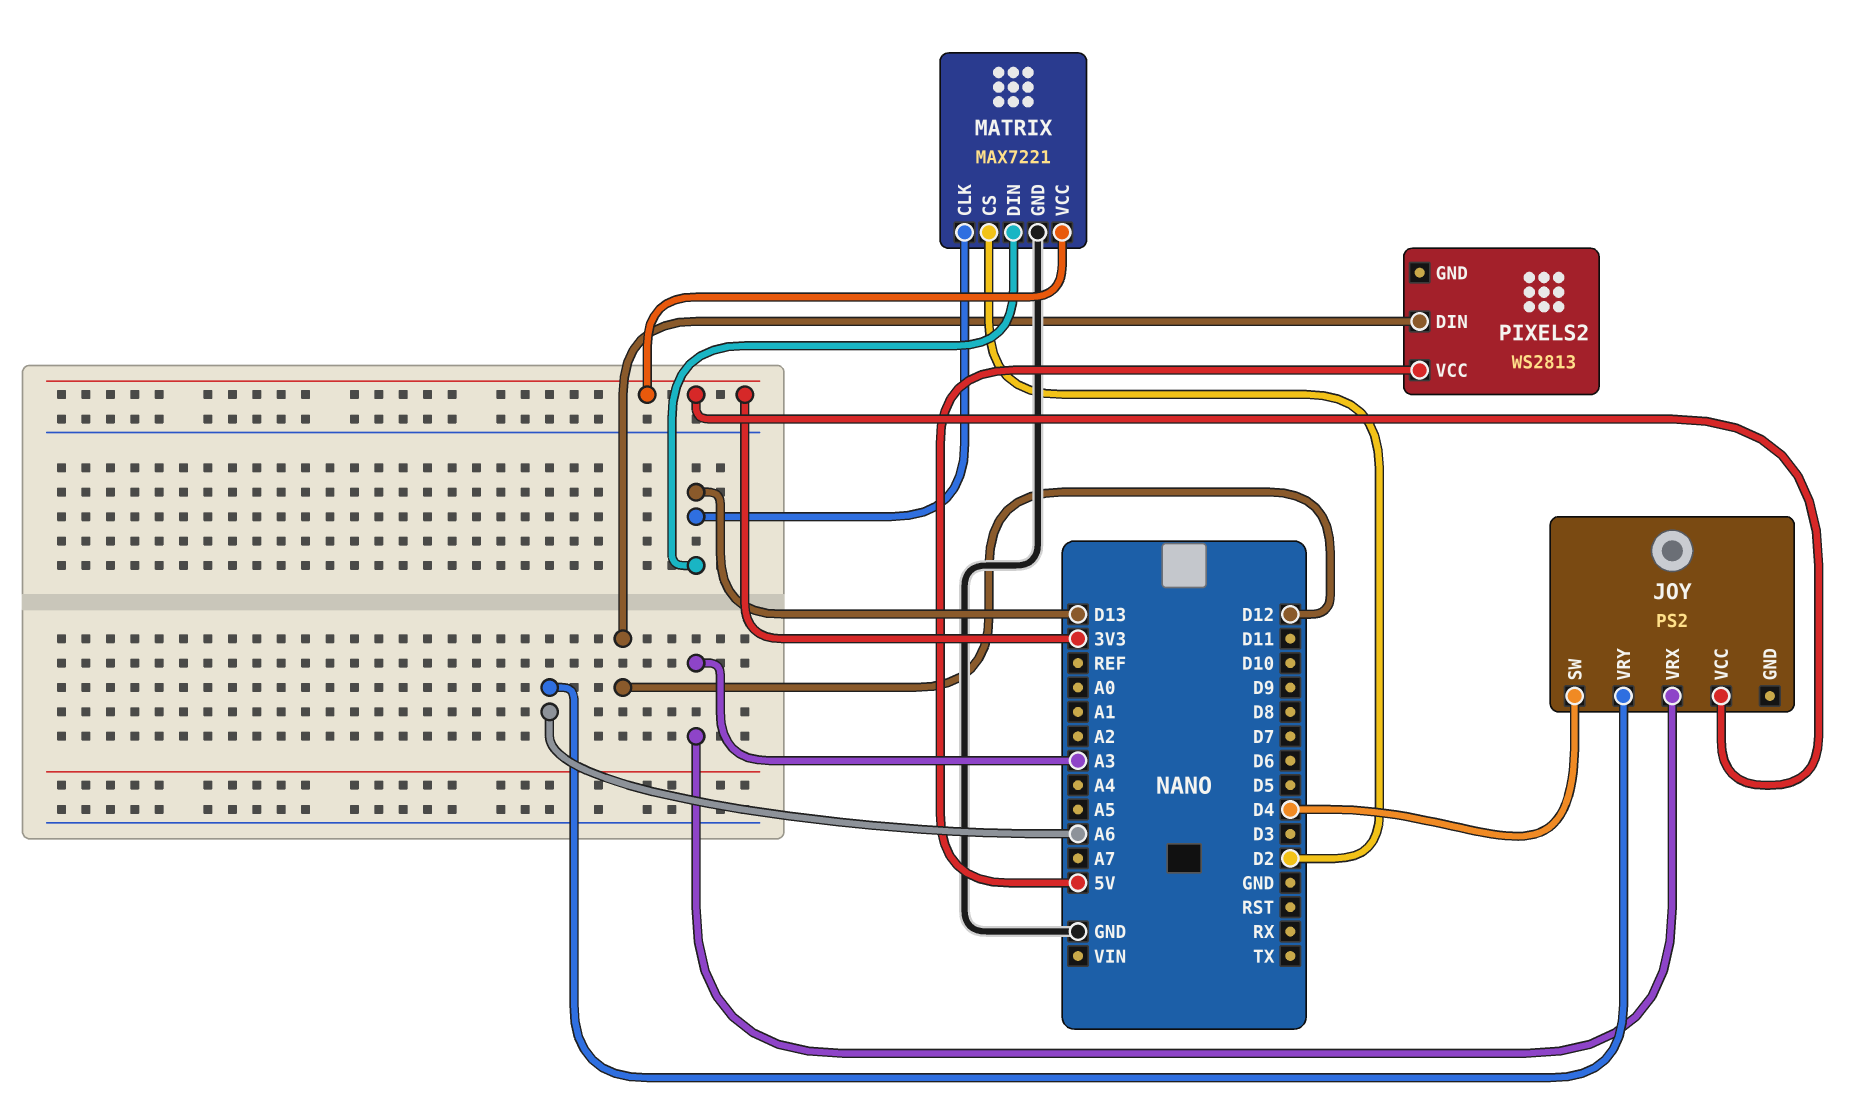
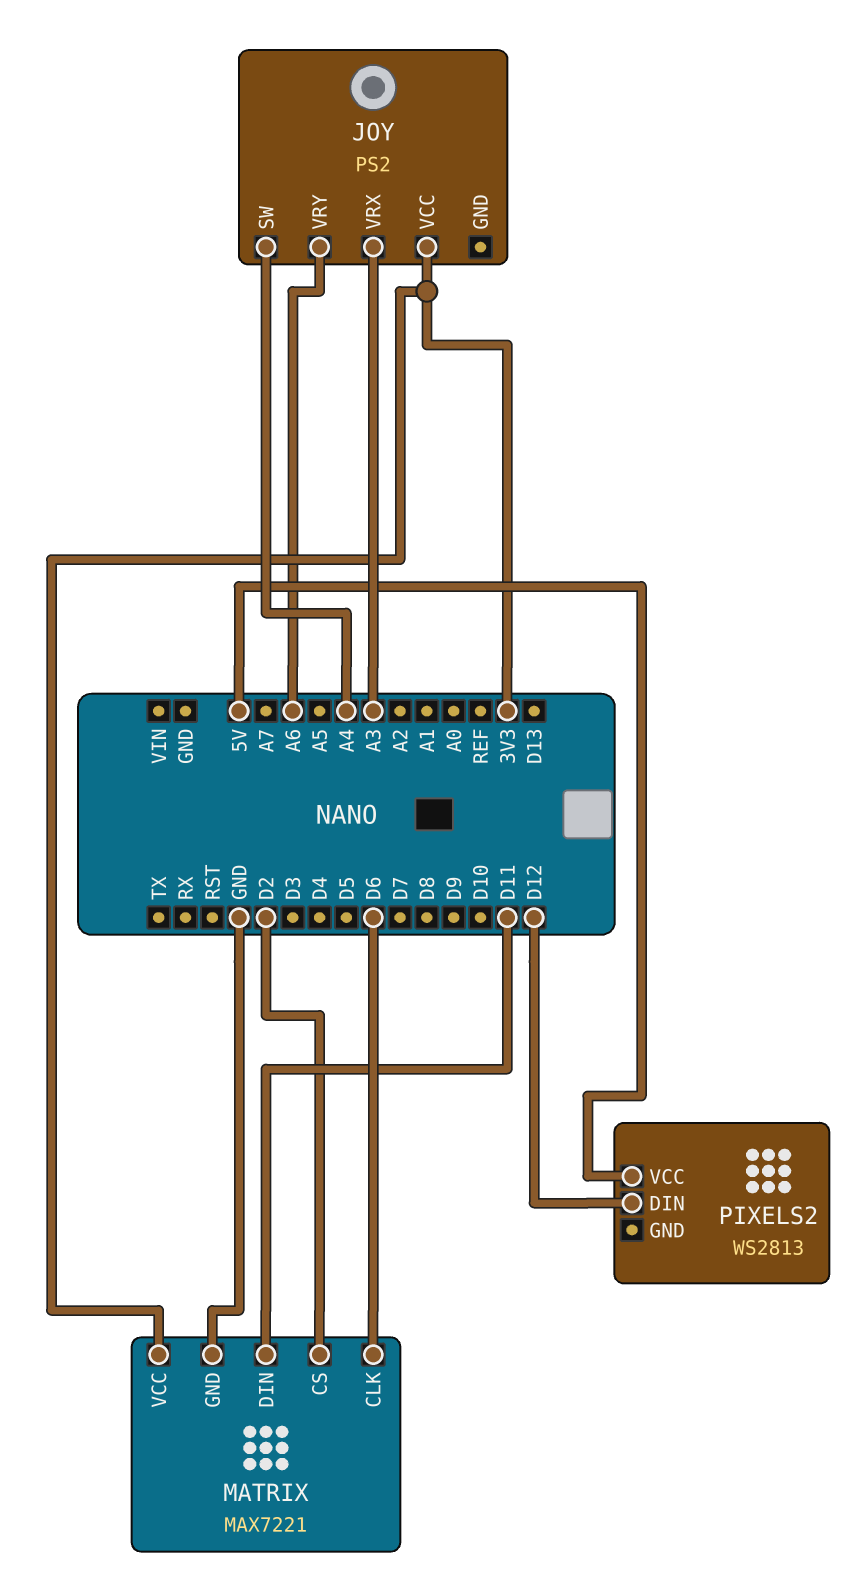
JOY pin SW: D4 -> A4
MATRIX pin CLK: D13 -> D6
MATRIX pin DIN: D13 -> D11

